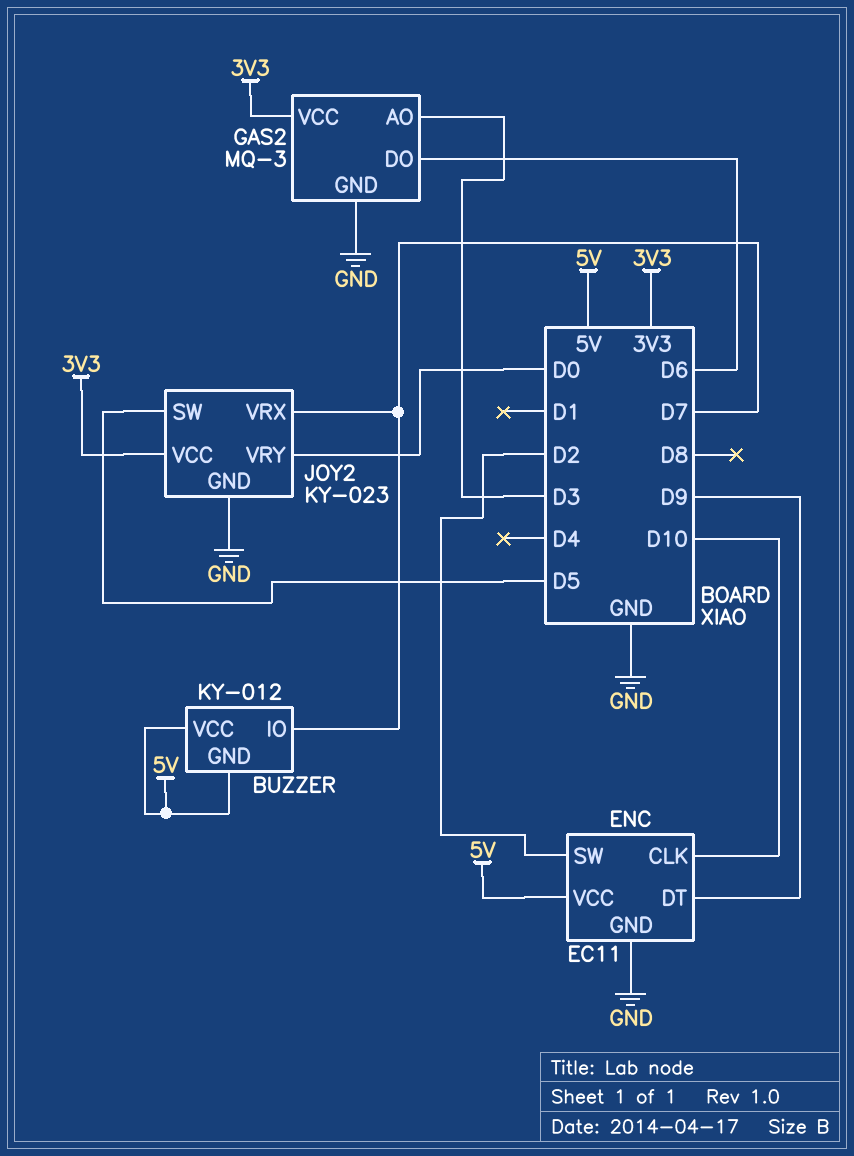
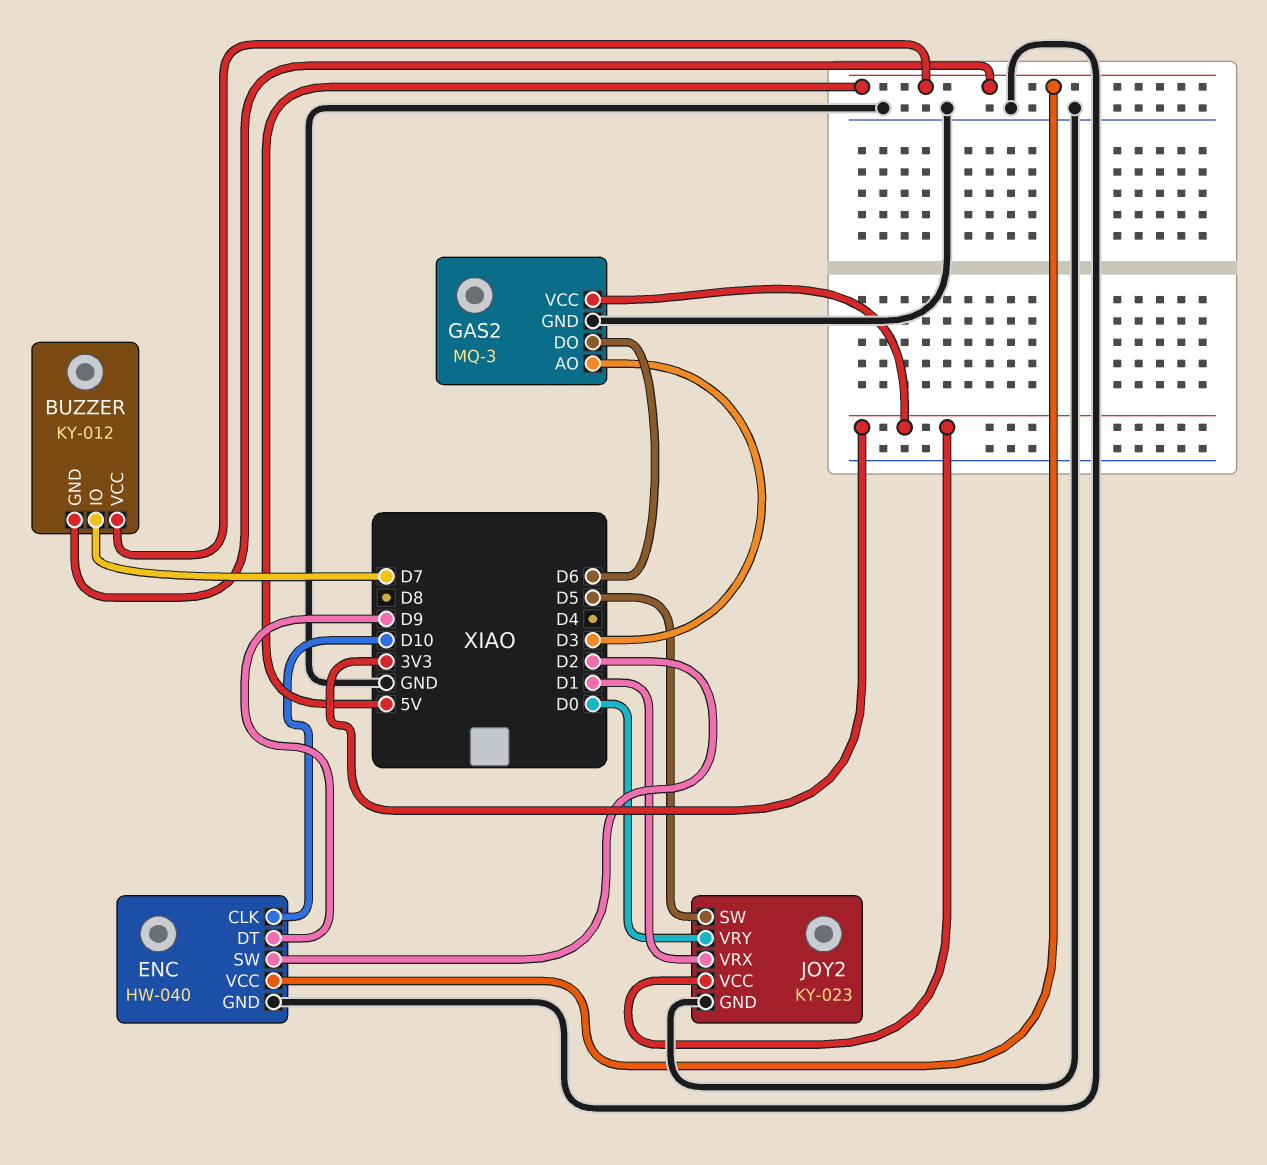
ENC: EC11 -> HW-040
JOY2 pin VRX: D7 -> D1

